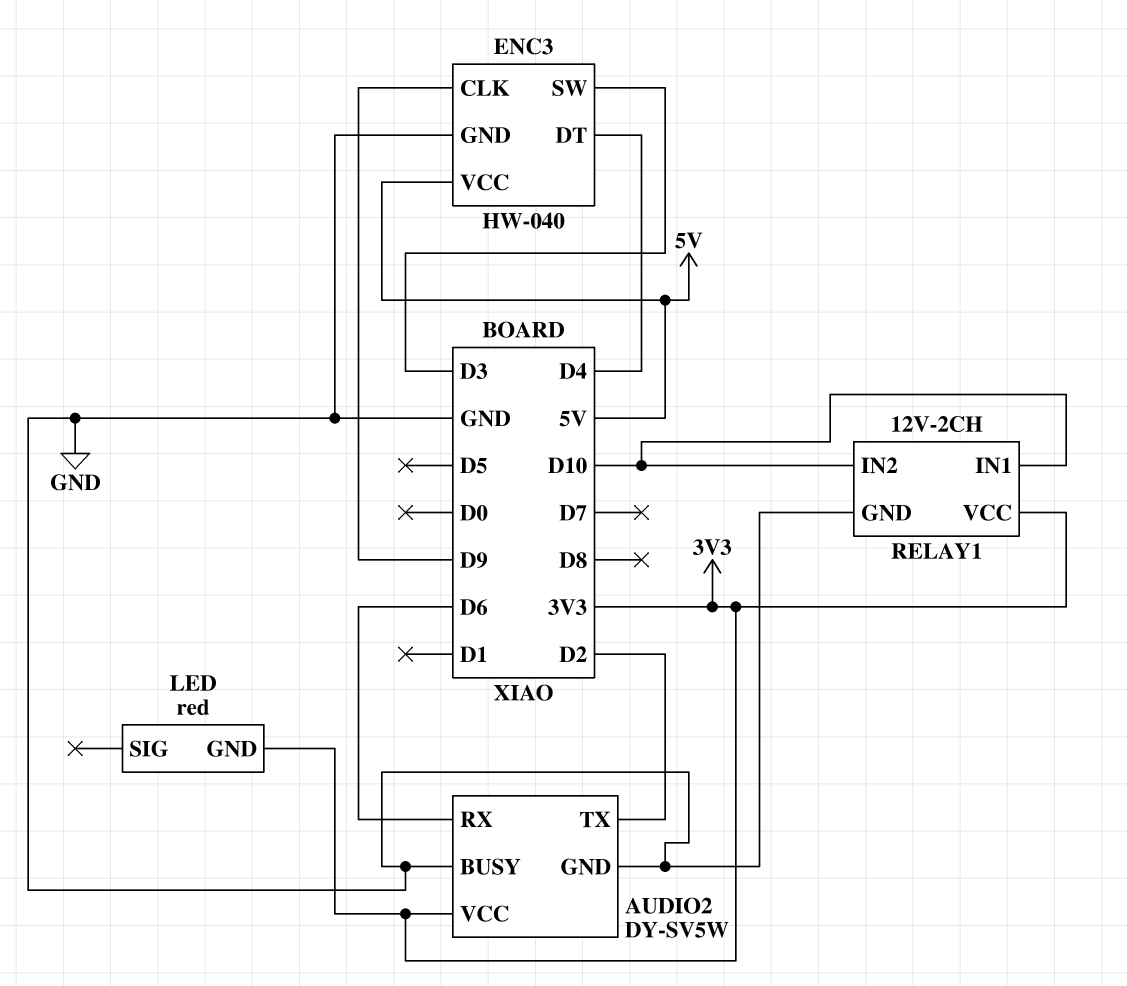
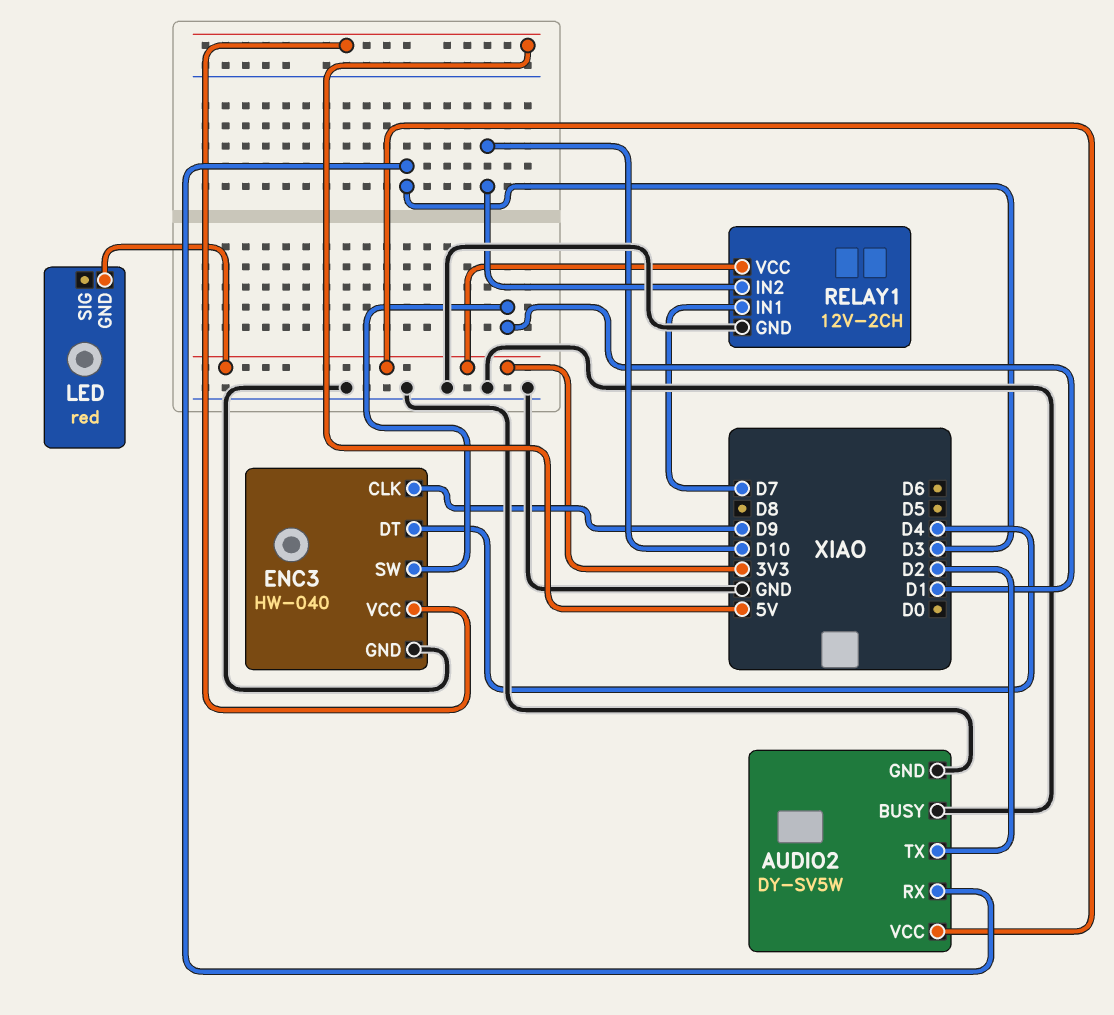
AUDIO2 pin RX: D6 -> D3
ENC3 pin SW: D3 -> D1
RELAY1 pin IN1: D10 -> D7

